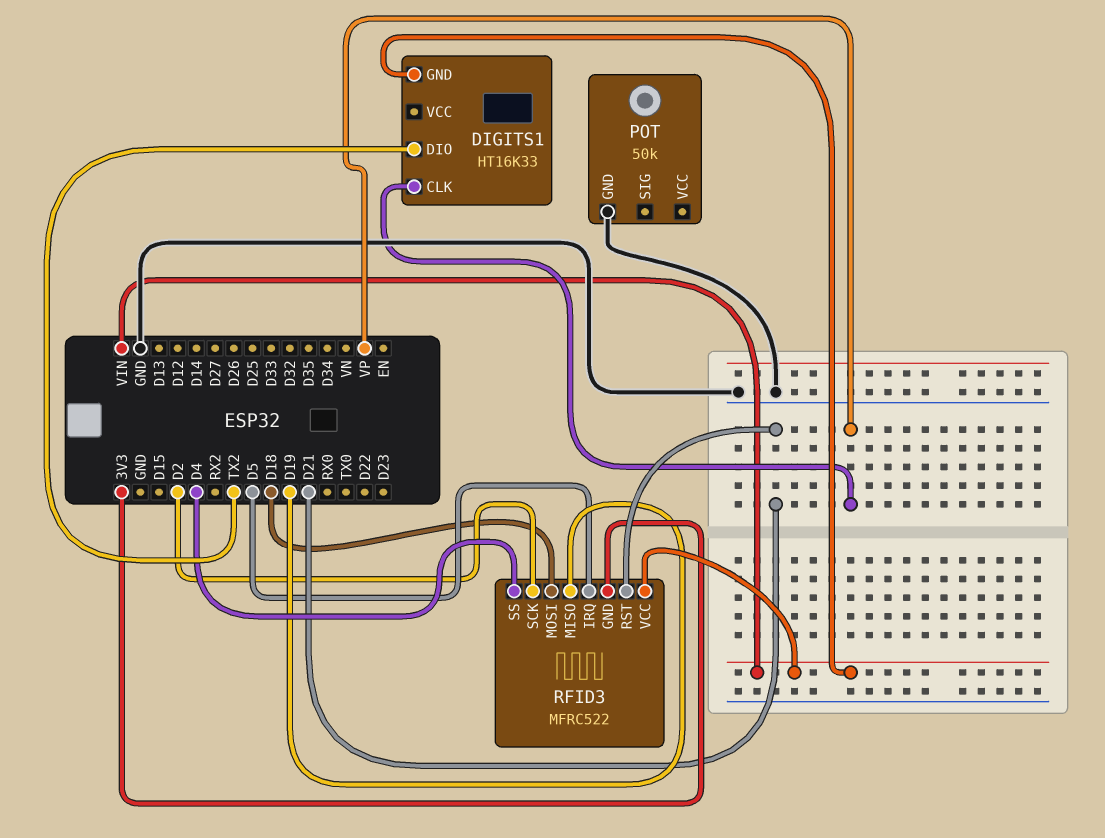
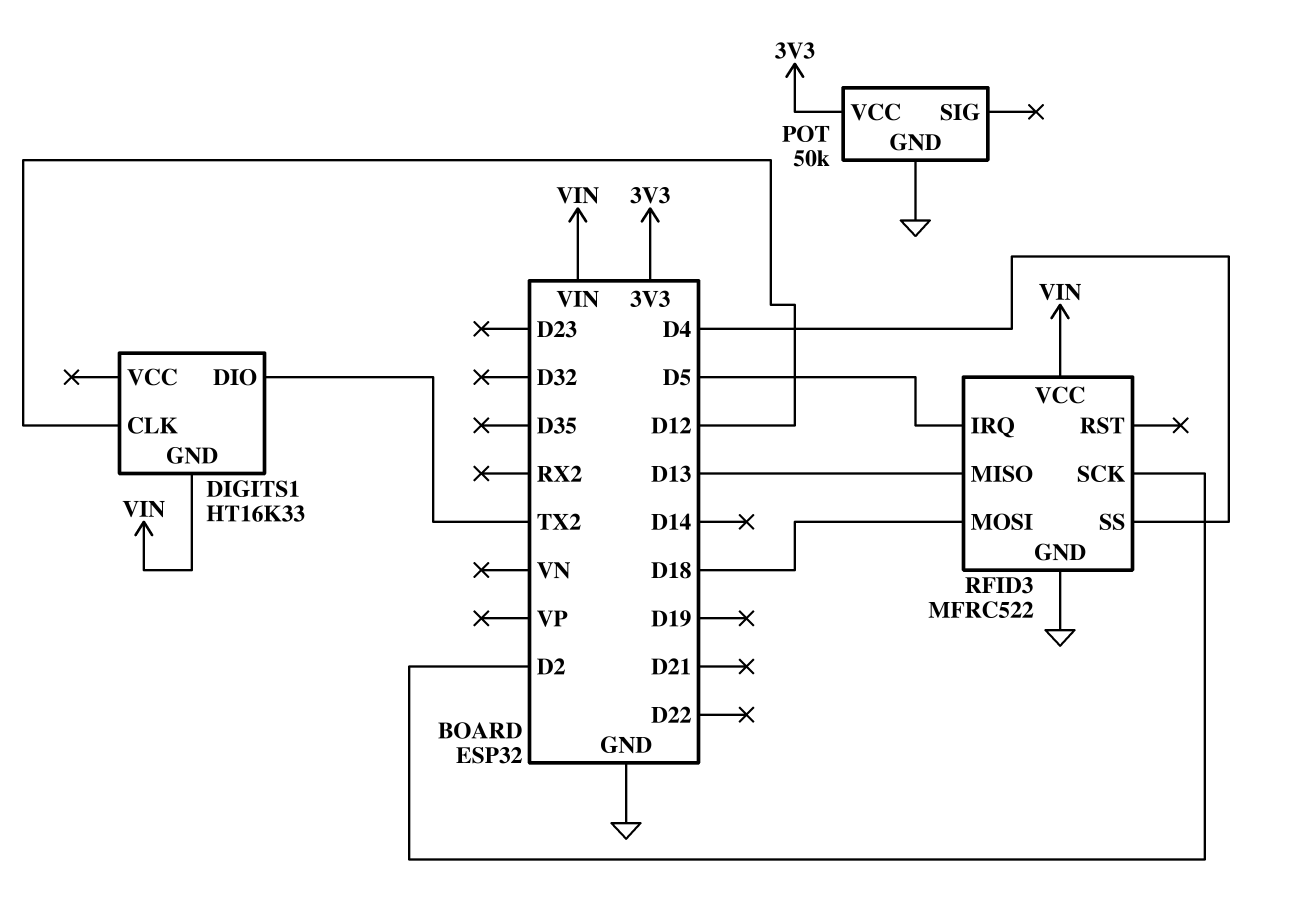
DIGITS1 pin CLK: VP -> D12
POT pin VCC: none -> 3V3
RFID3 pin GND: 3V3 -> GND
RFID3 pin MISO: D19 -> D13
RFID3 pin RST: D21 -> none

